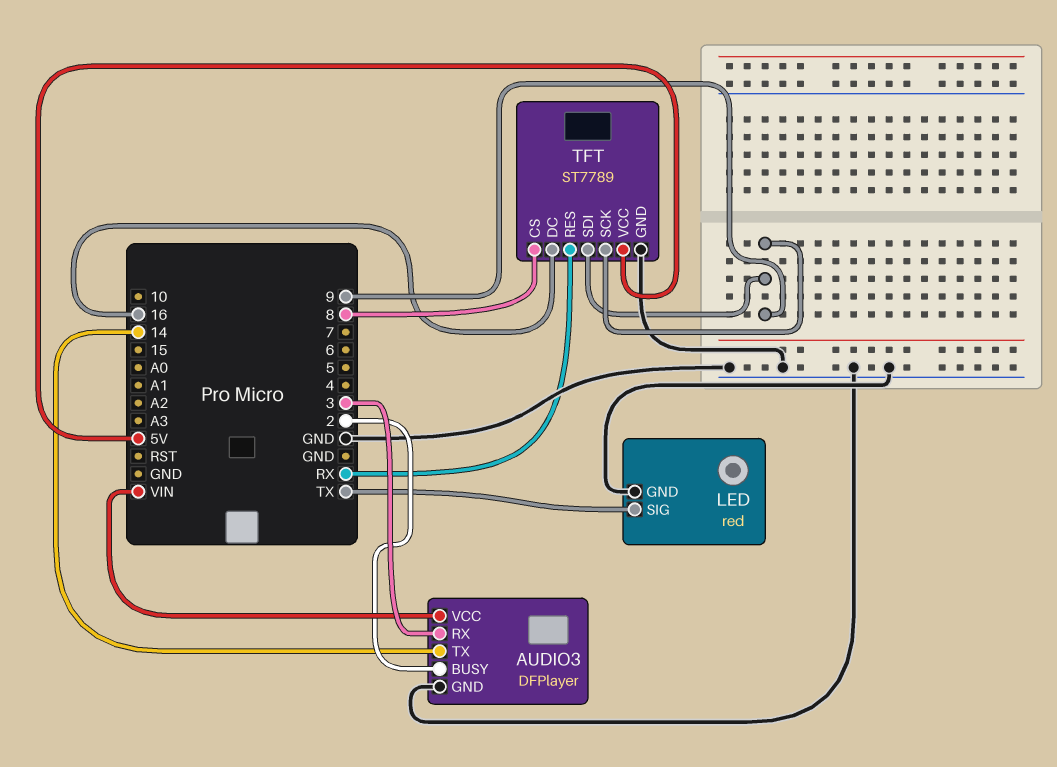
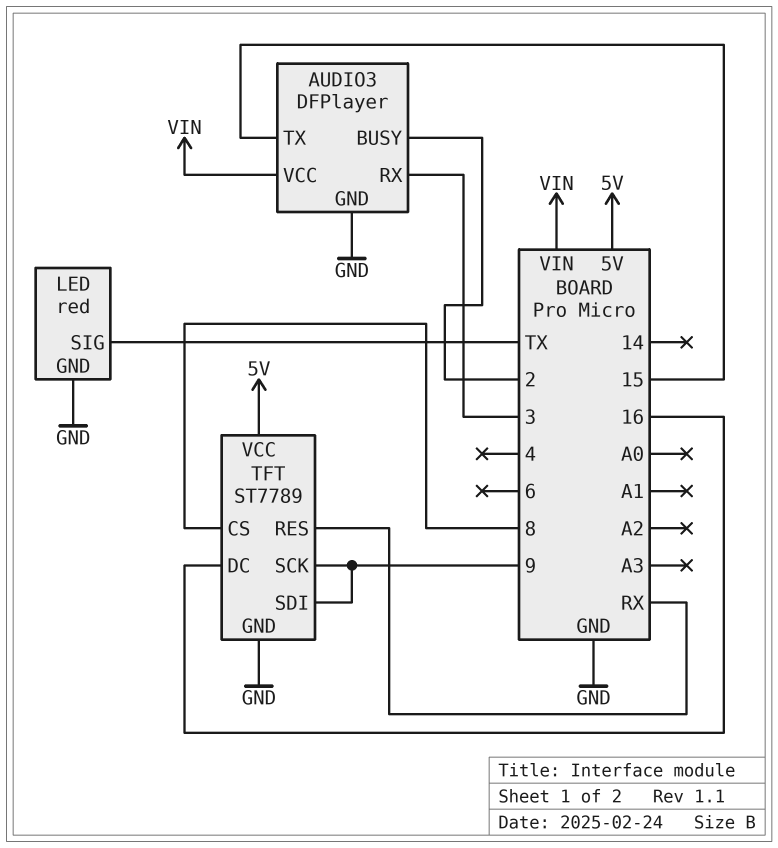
AUDIO3 pin TX: 14 -> 15

